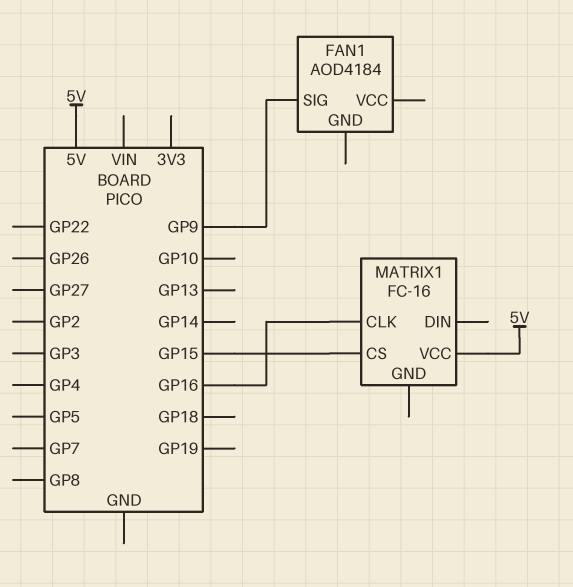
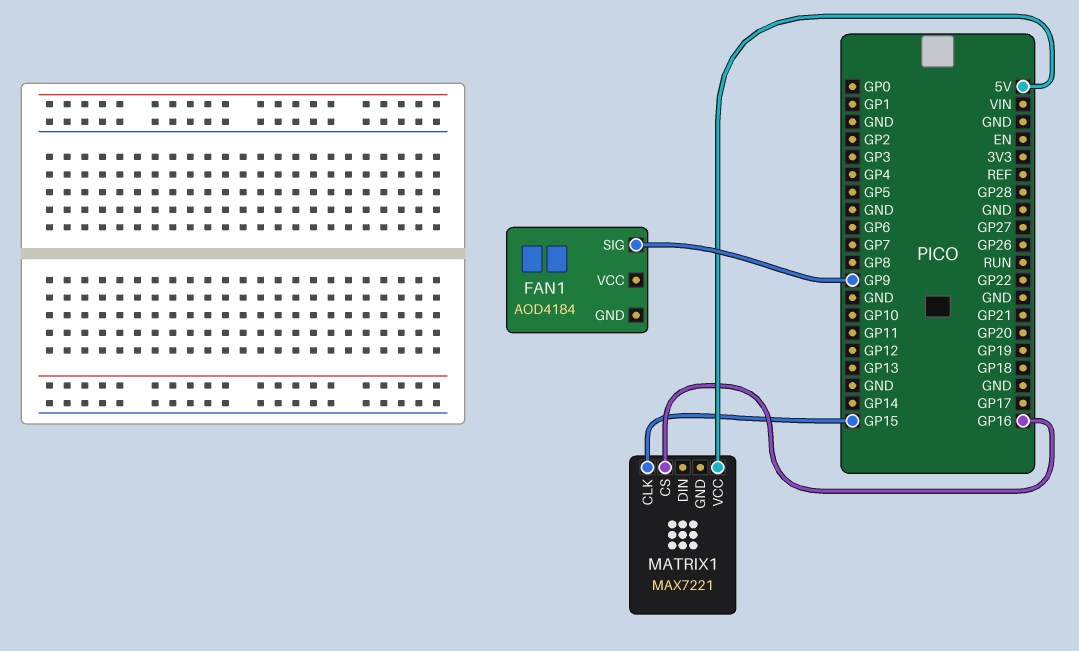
MATRIX1: FC-16 -> MAX7221
MATRIX1 pin CLK: GP16 -> GP15
MATRIX1 pin CS: GP15 -> GP16

